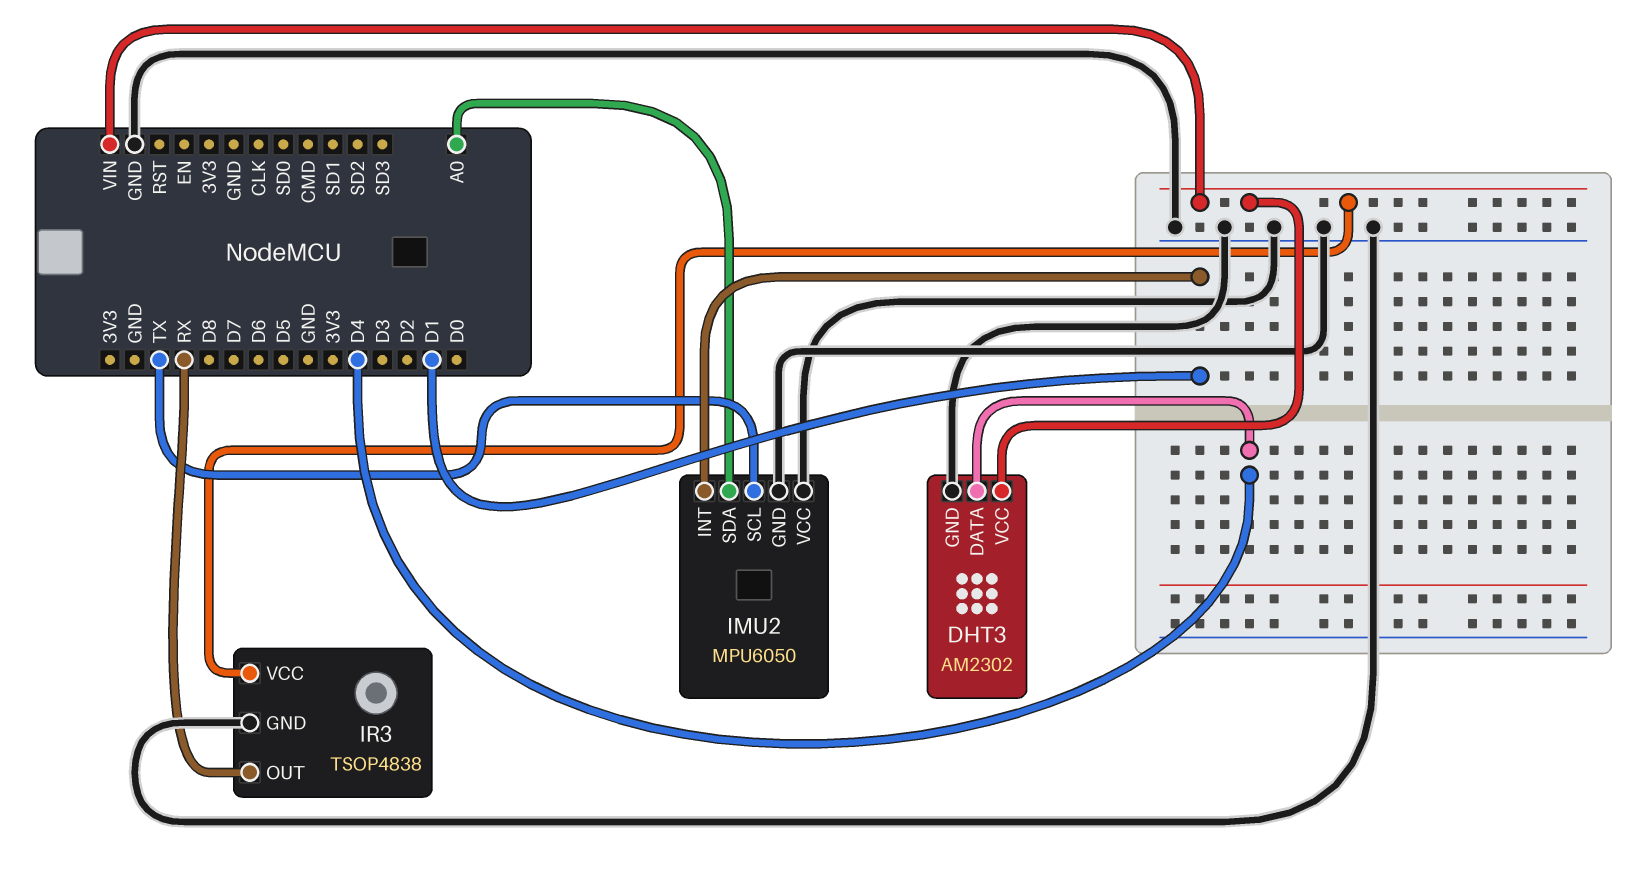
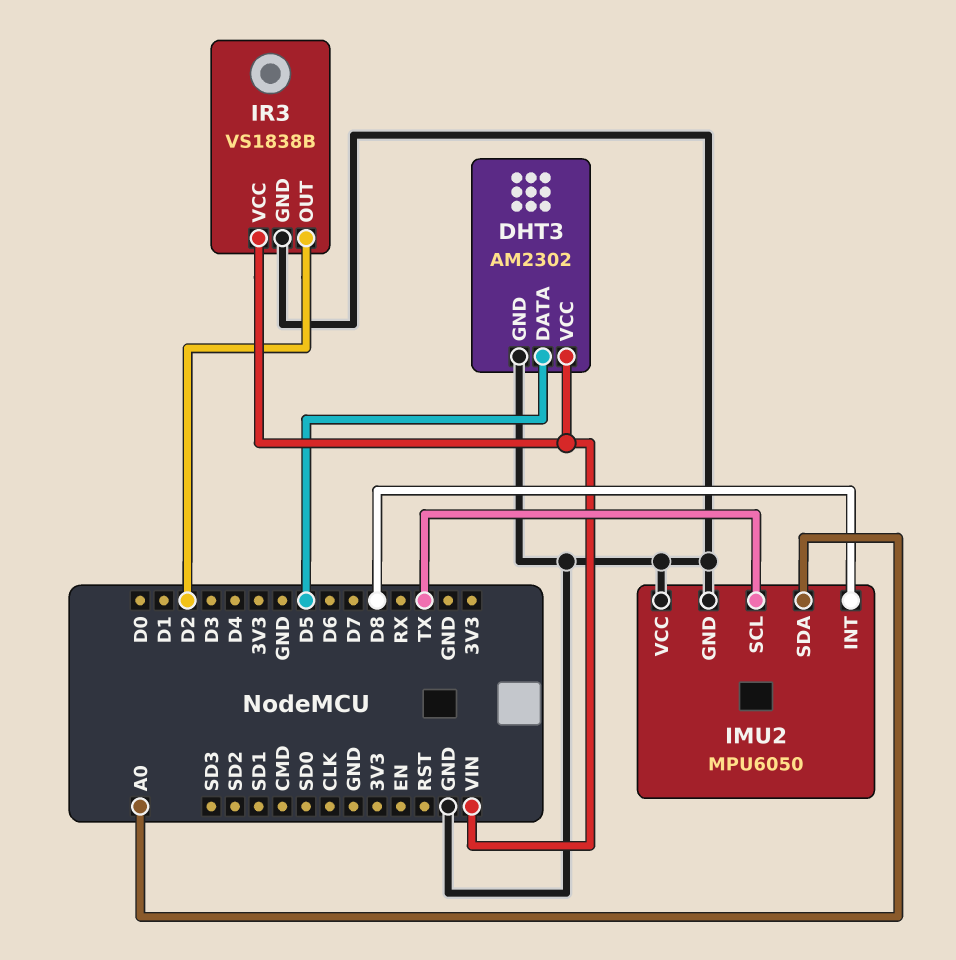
DHT3 pin DATA: D4 -> D5
IMU2 pin INT: D1 -> D8
IR3: TSOP4838 -> VS1838B
IR3 pin OUT: RX -> D2

